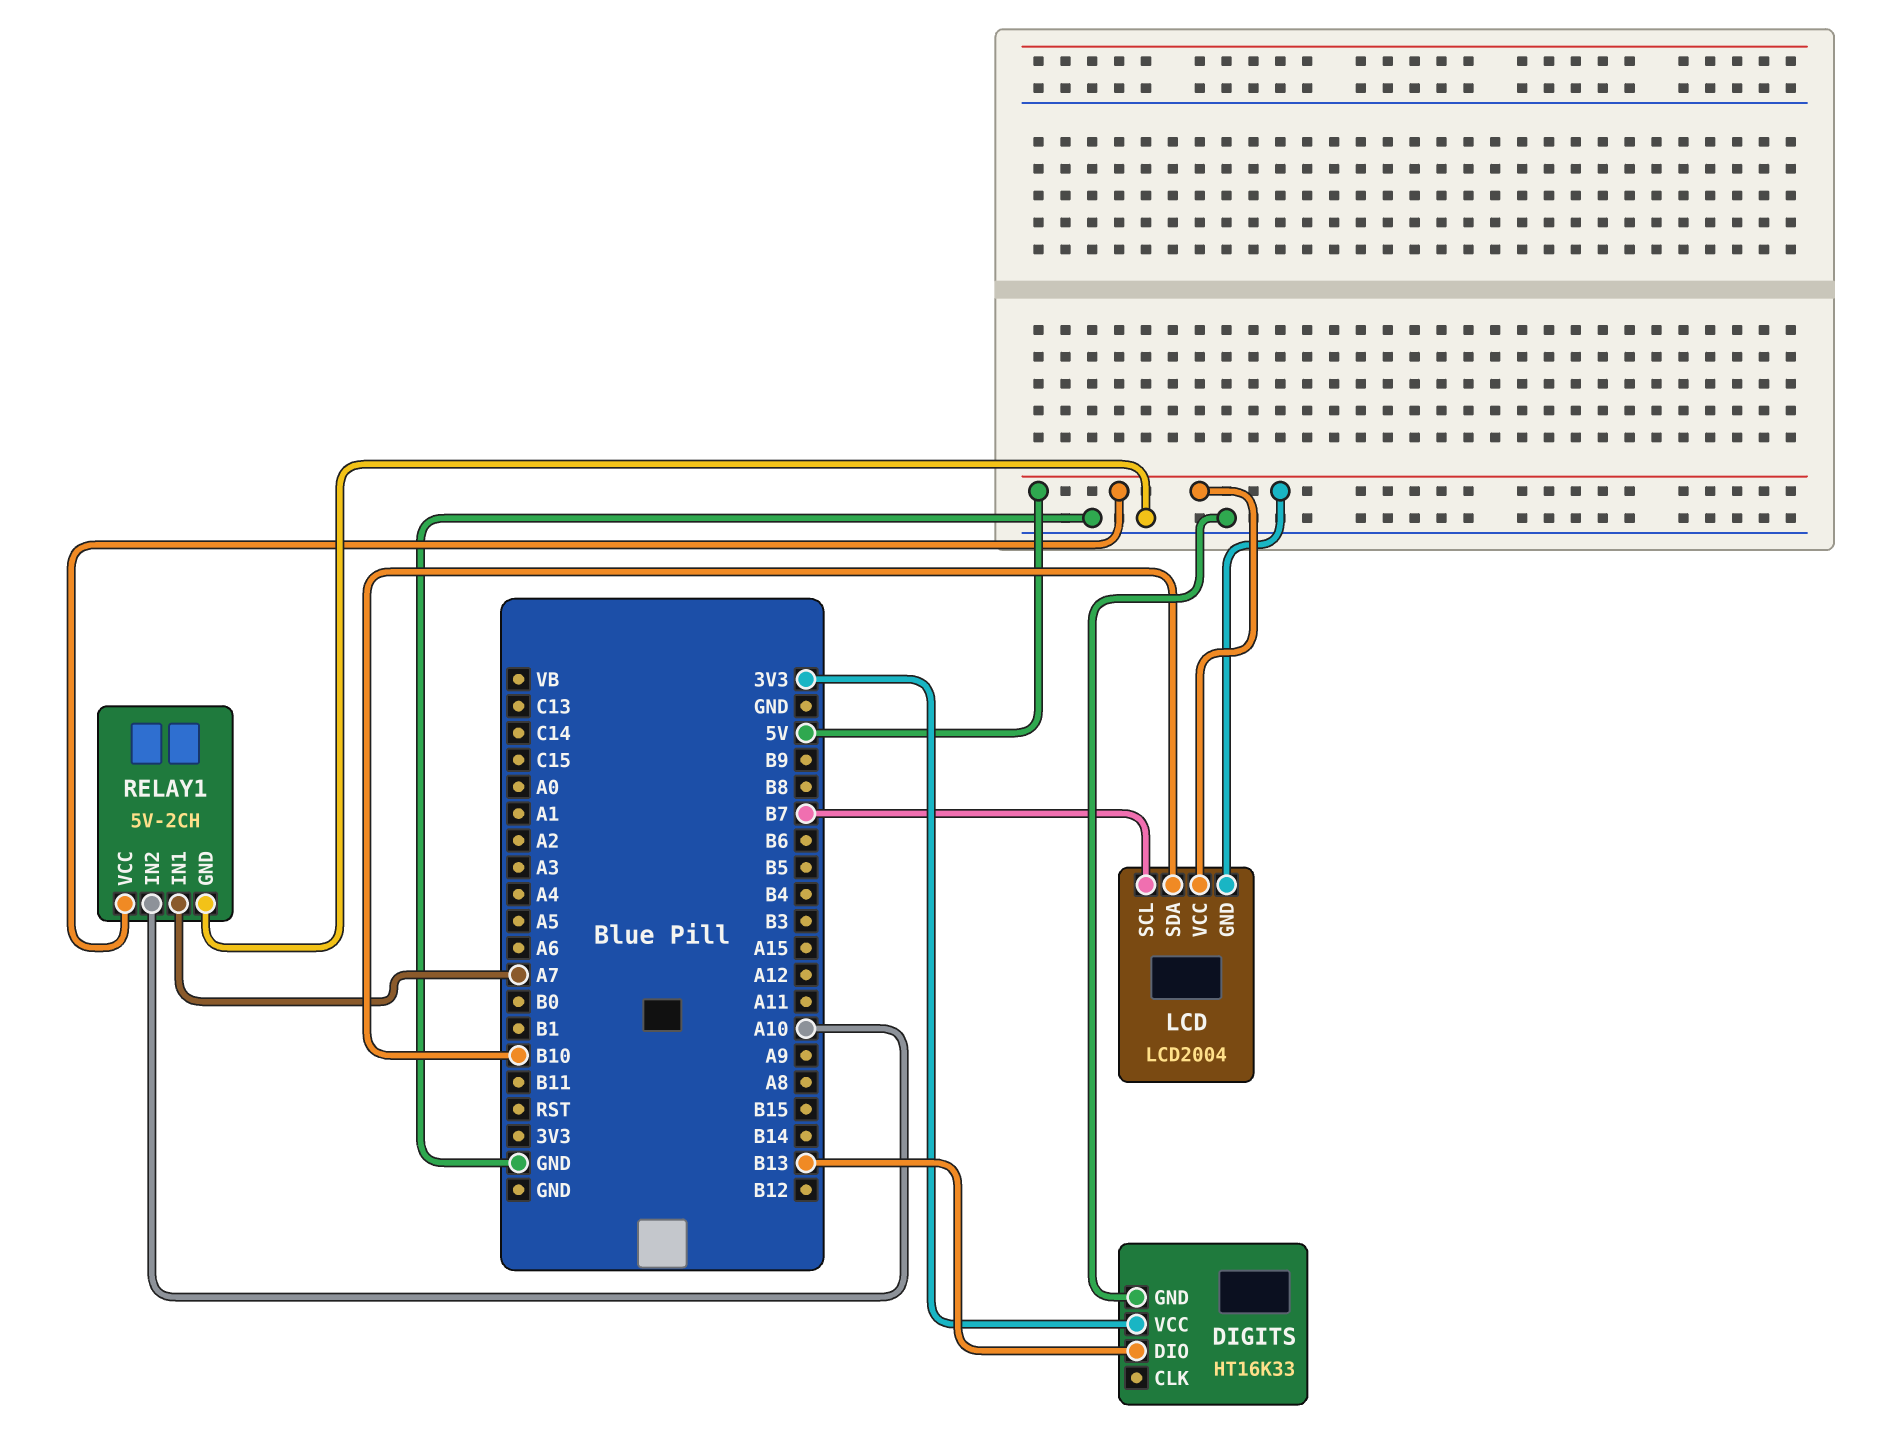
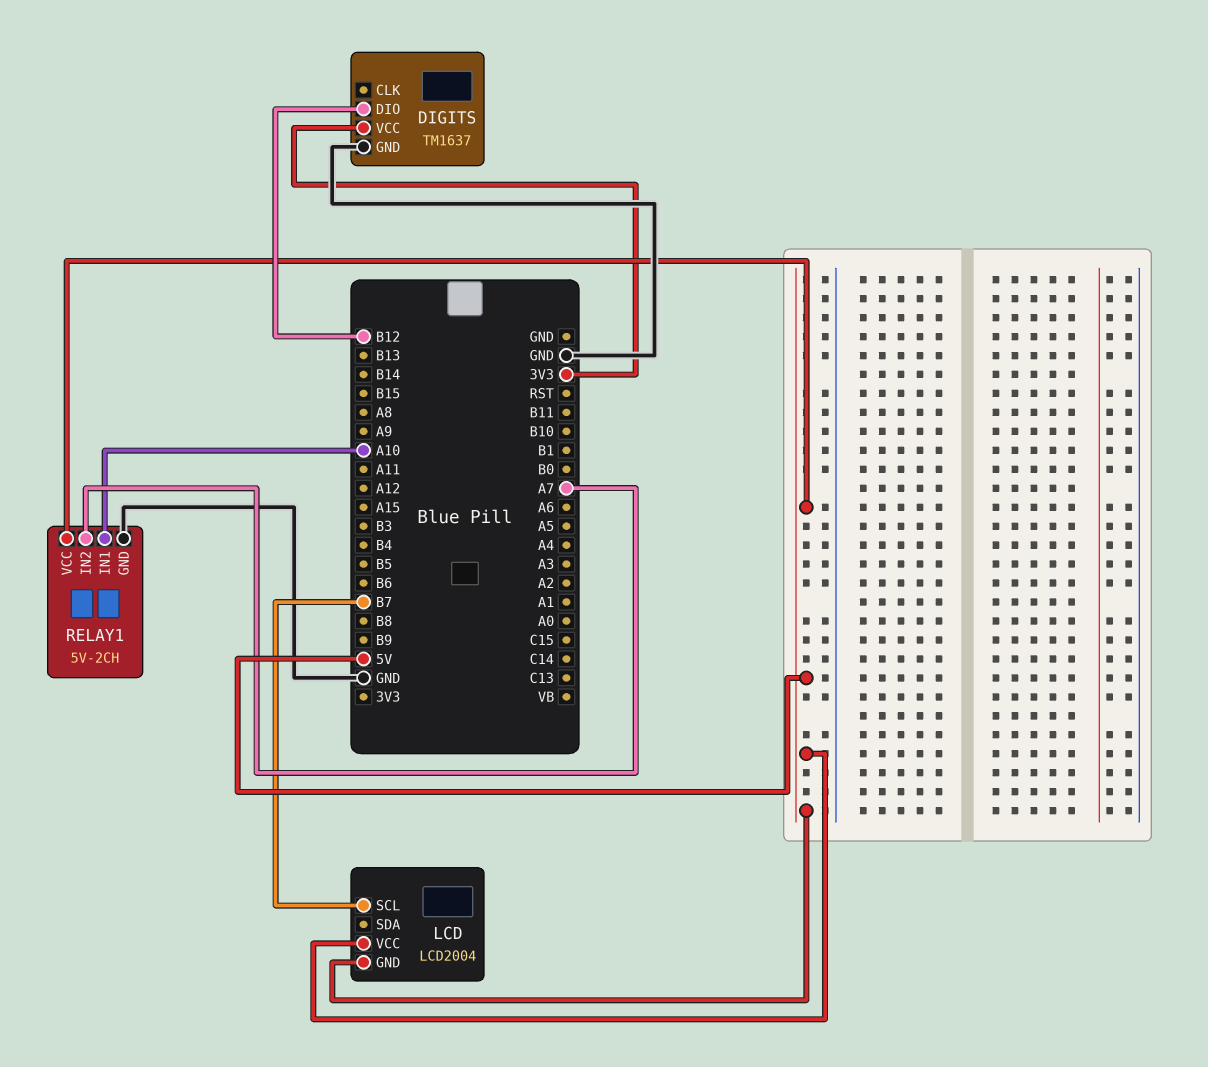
DIGITS: HT16K33 -> TM1637
DIGITS pin DIO: B13 -> B12
LCD pin SDA: B10 -> none
RELAY1 pin IN1: A7 -> A10
RELAY1 pin IN2: A10 -> A7

